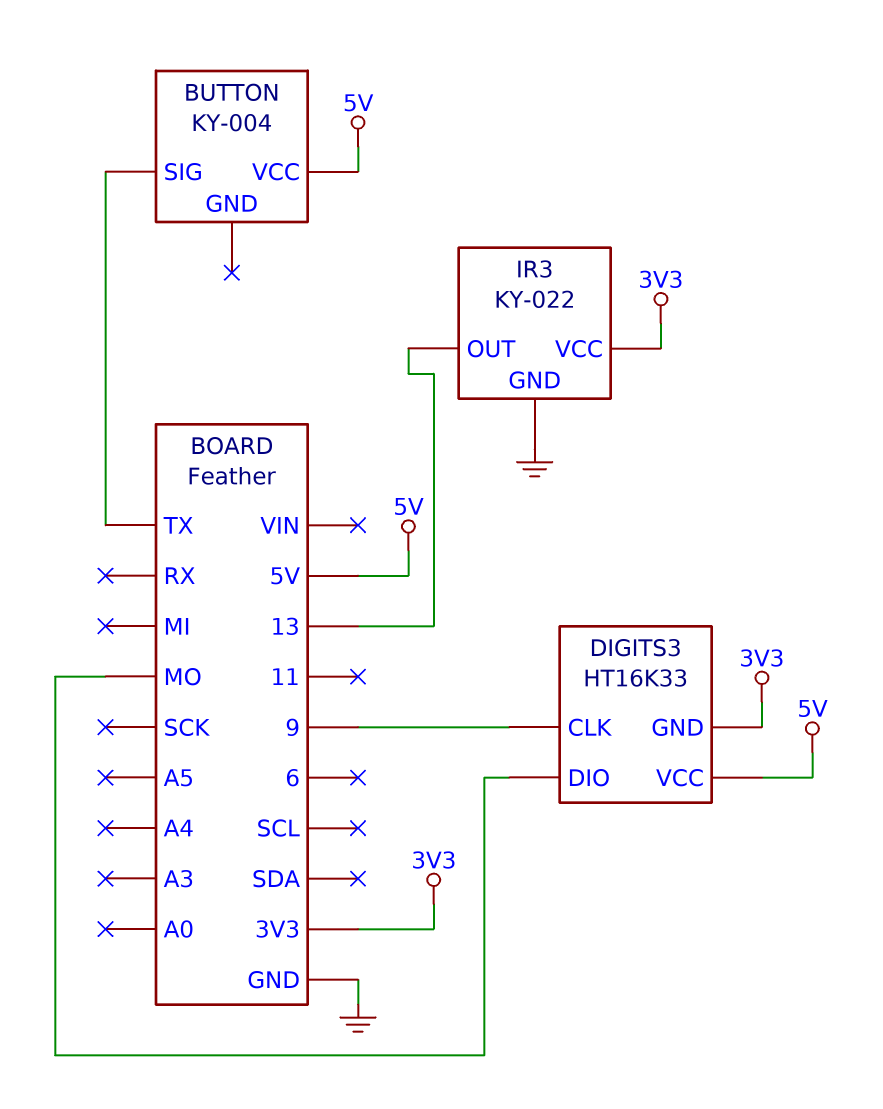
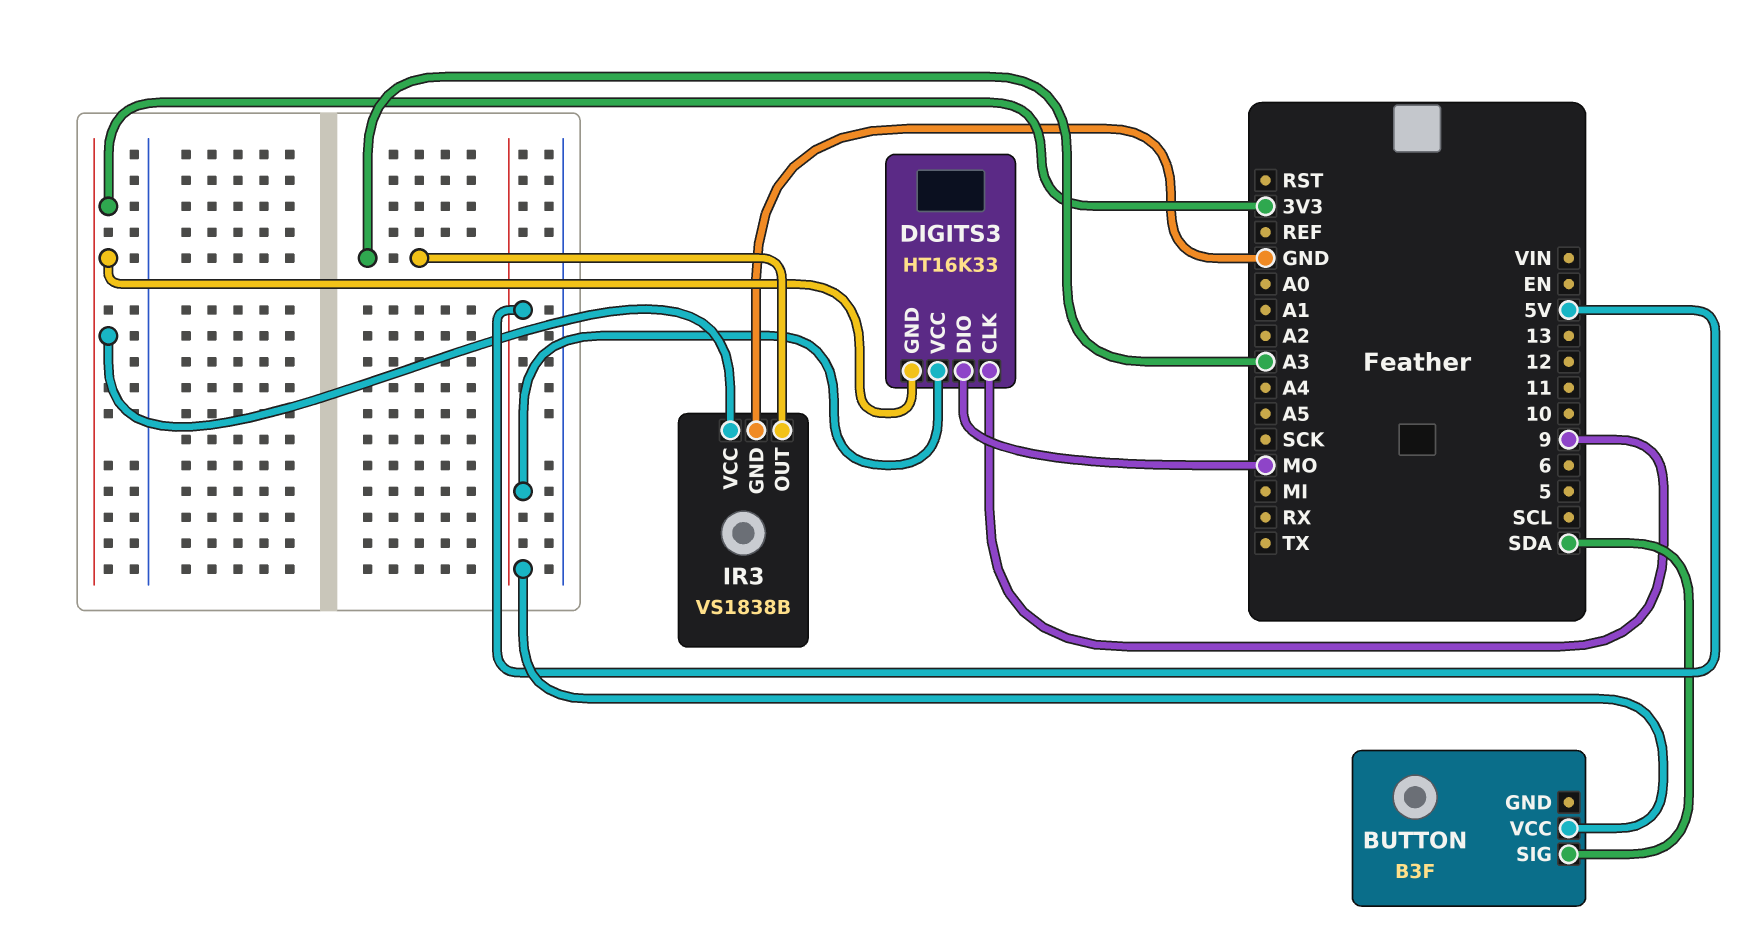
BUTTON: KY-004 -> B3F
BUTTON pin SIG: TX -> SDA
IR3: KY-022 -> VS1838B
IR3 pin OUT: 13 -> A3

